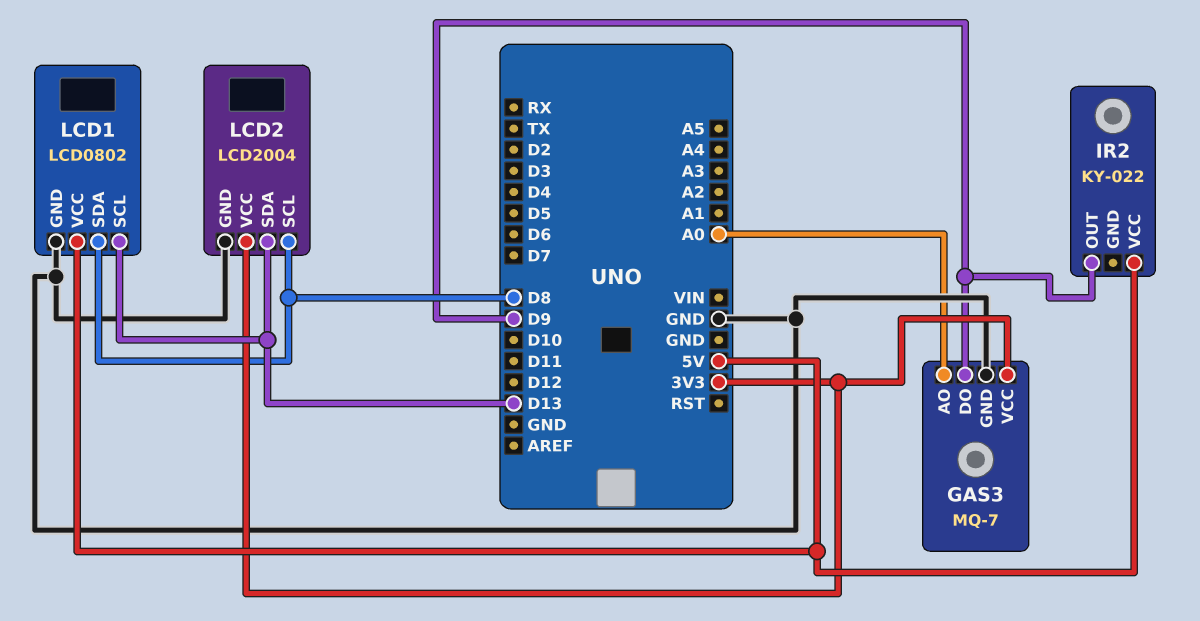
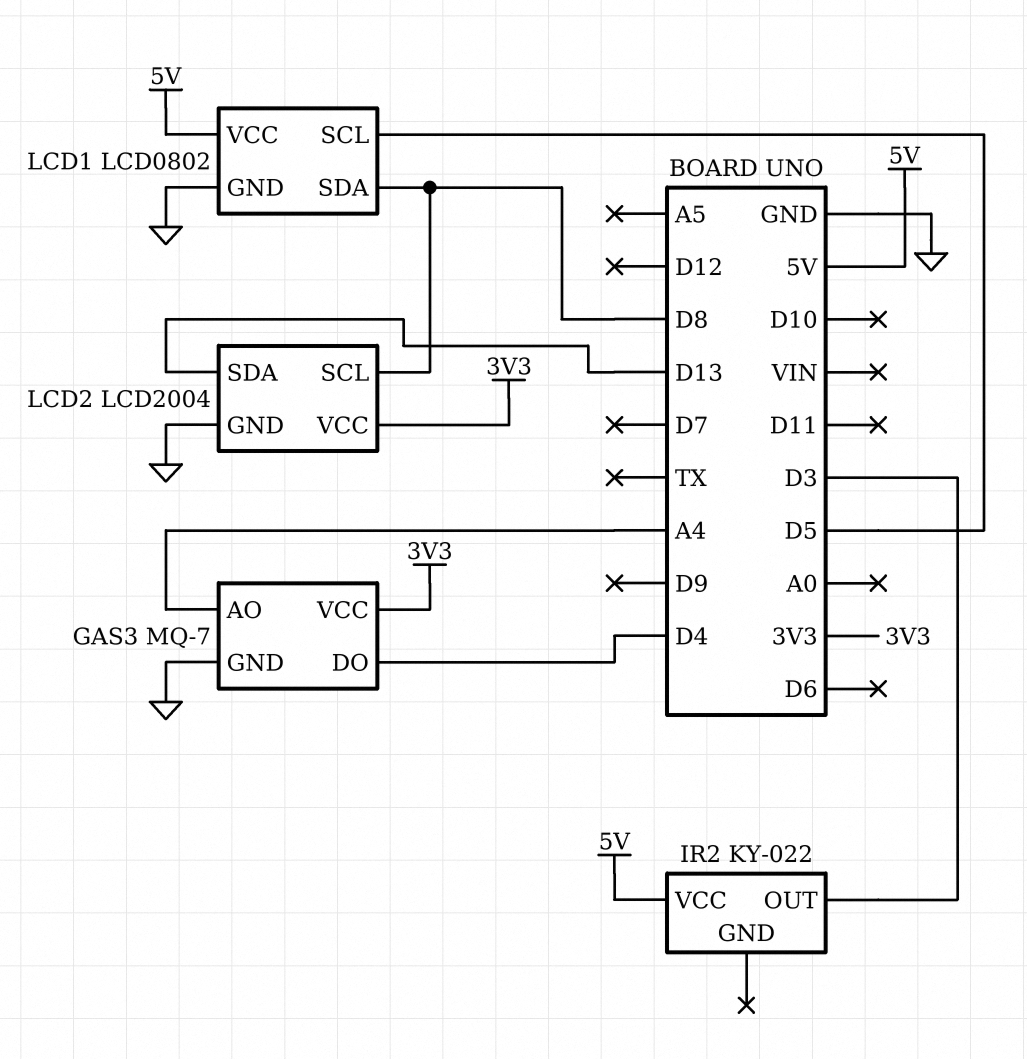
GAS3 pin AO: A0 -> A4
GAS3 pin DO: D9 -> D4
IR2 pin OUT: D9 -> D3
LCD1 pin SCL: D13 -> D5

